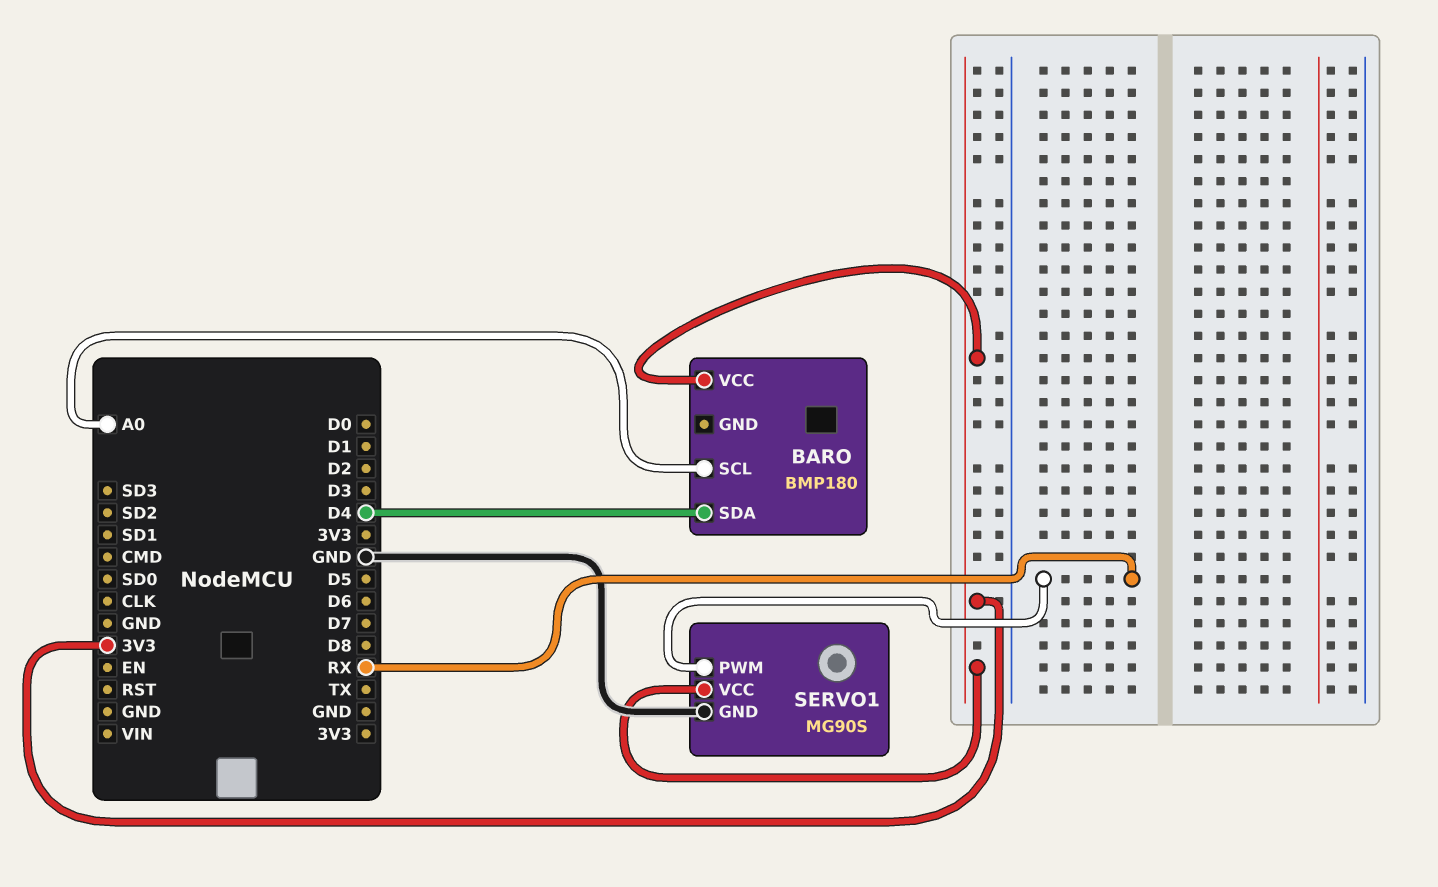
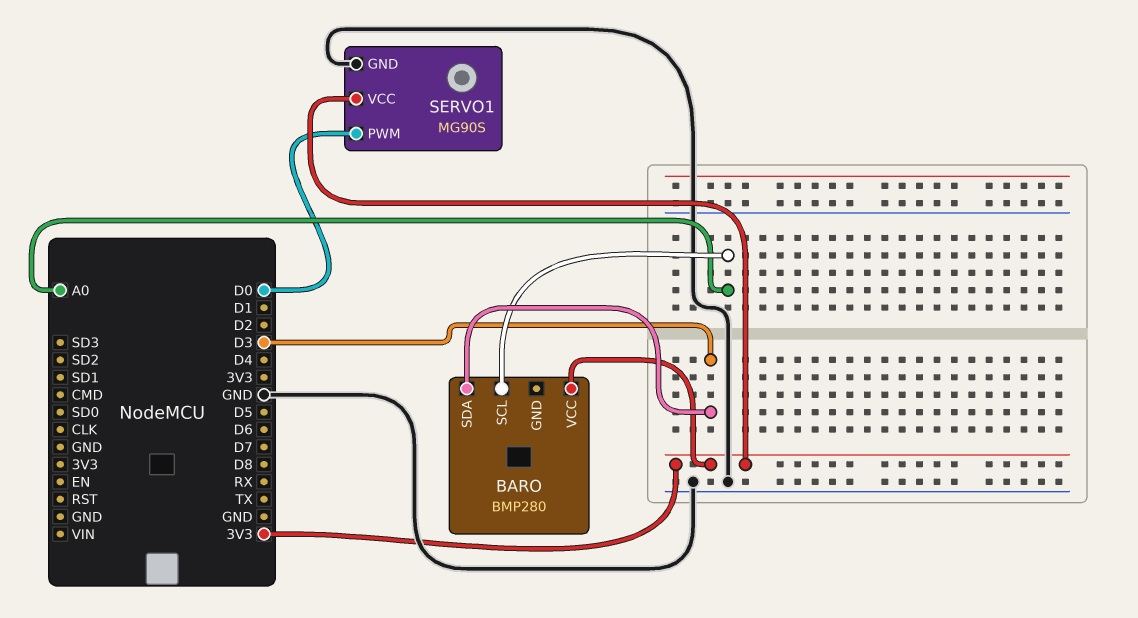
BARO: BMP180 -> BMP280
BARO pin SDA: D4 -> D3
SERVO1 pin PWM: RX -> D0

